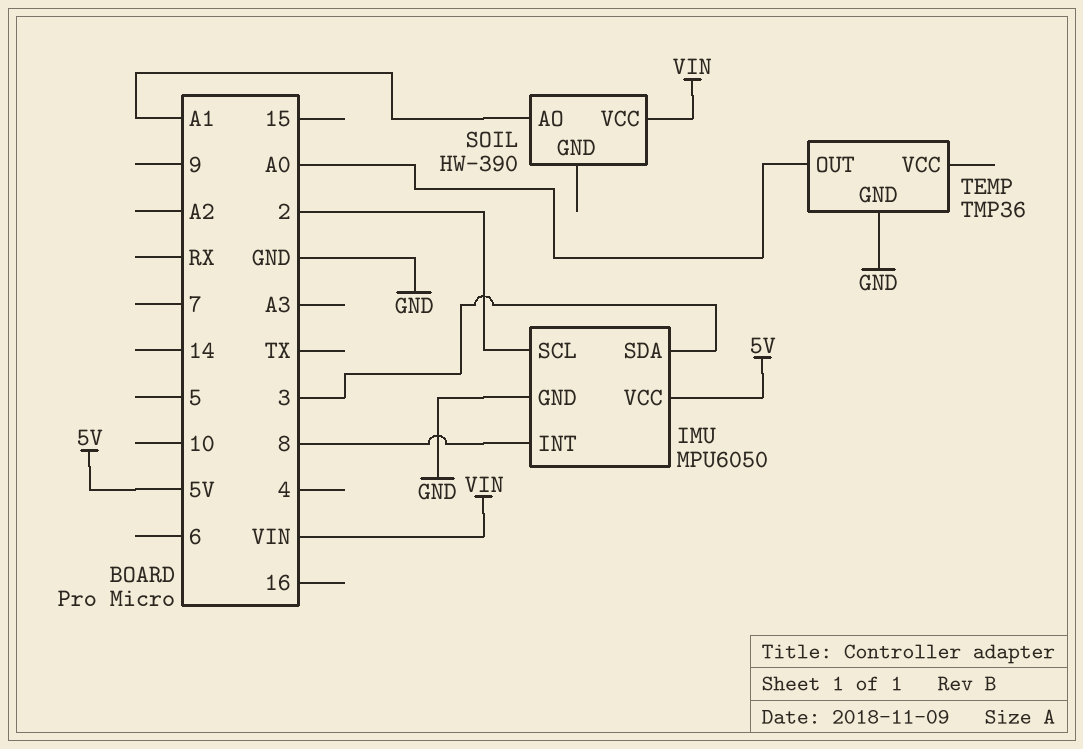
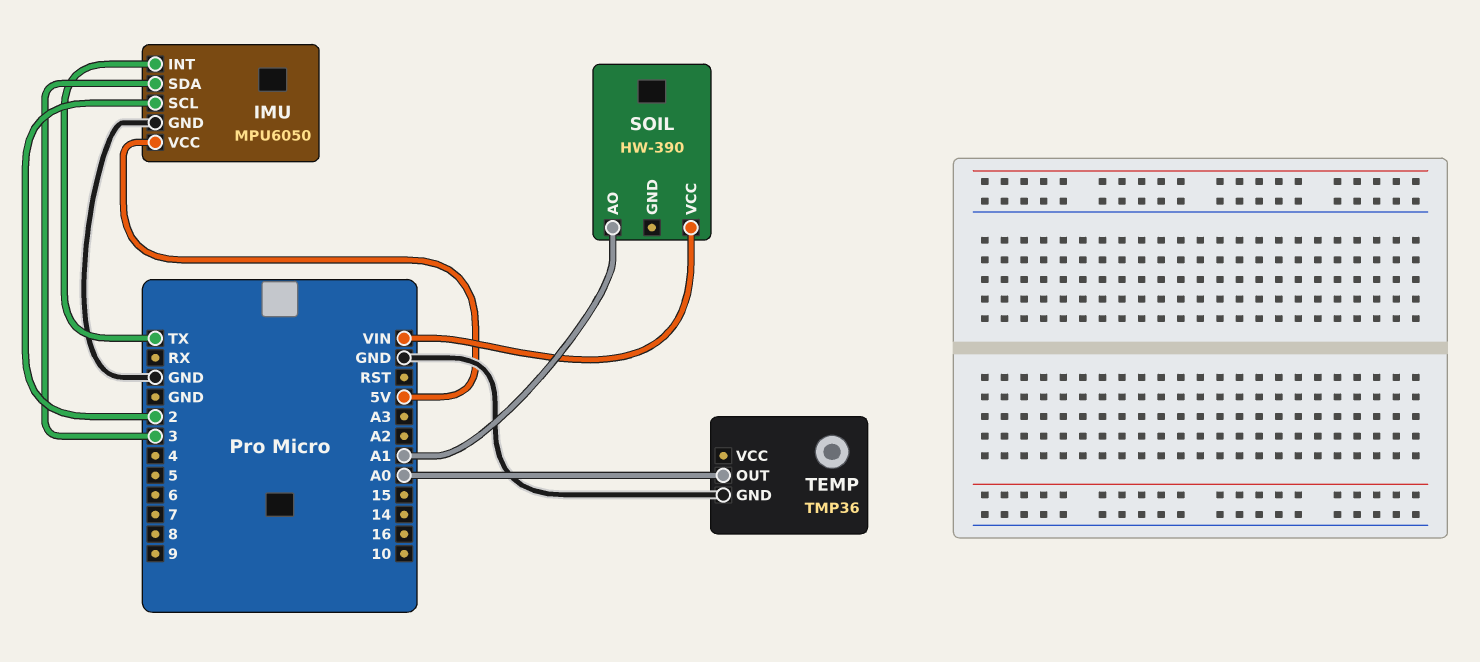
IMU pin INT: 8 -> TX

